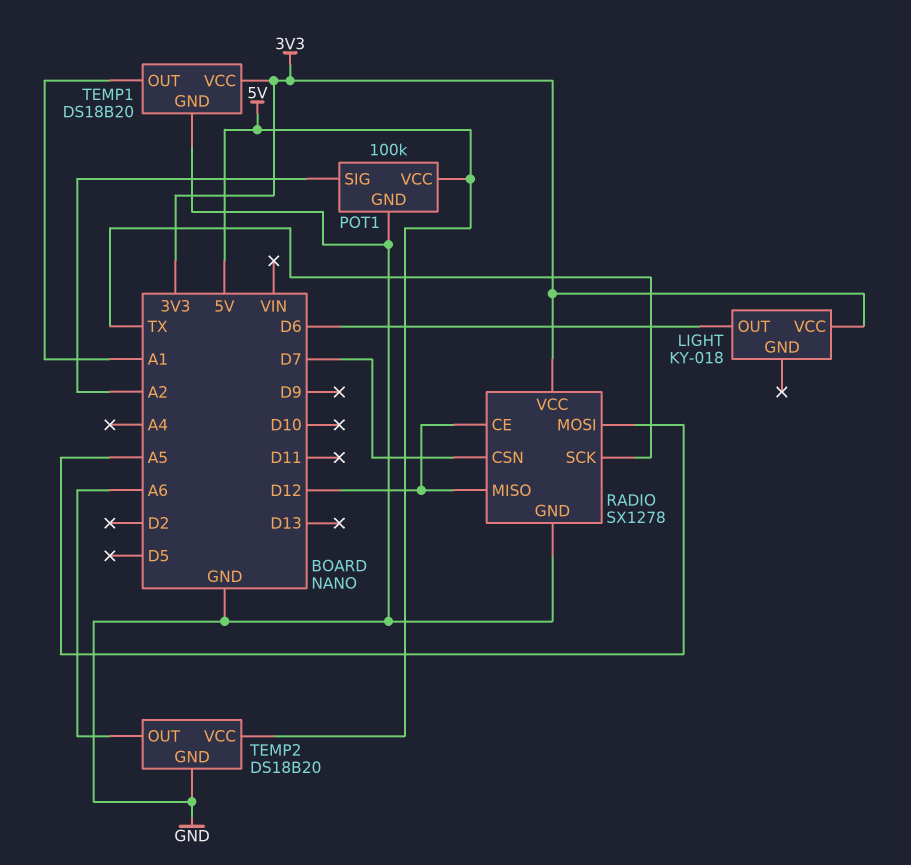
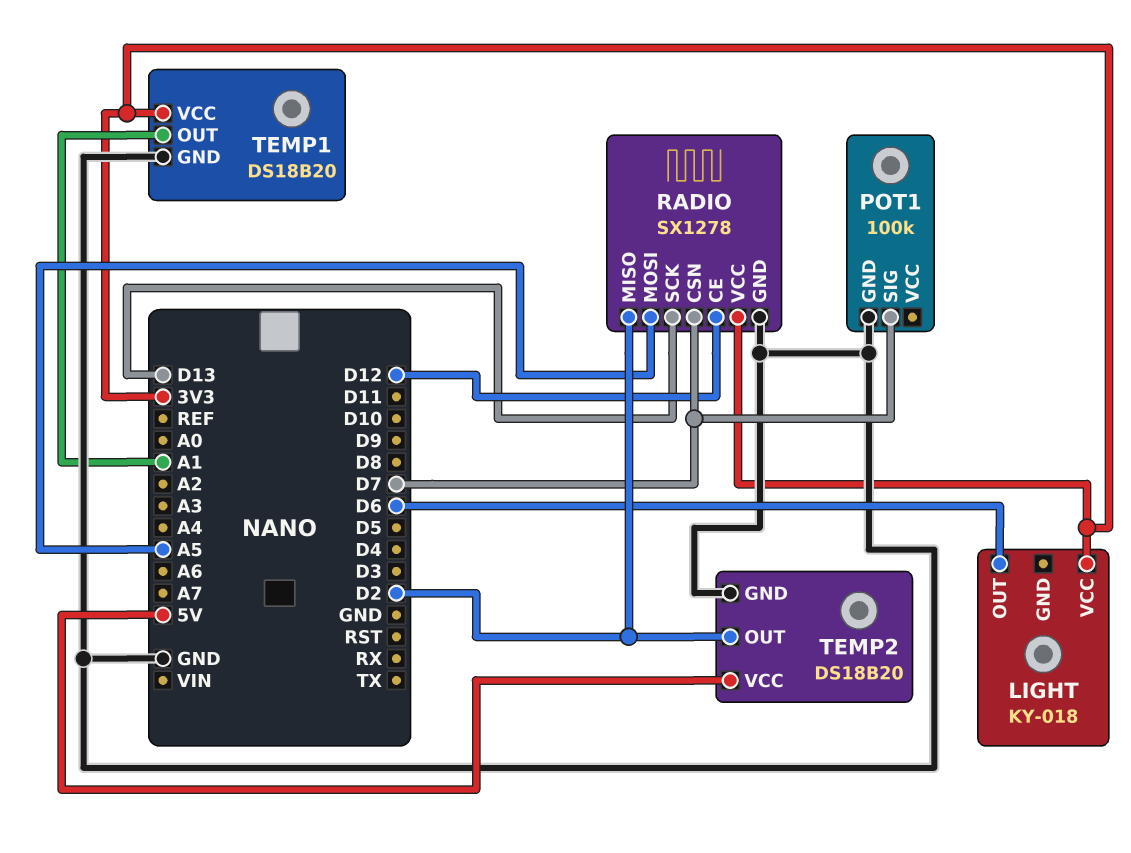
POT1 pin SIG: A2 -> D7
POT1 pin VCC: 5V -> none
RADIO pin MISO: D12 -> D2
RADIO pin SCK: TX -> D13
TEMP2 pin OUT: A6 -> D2

